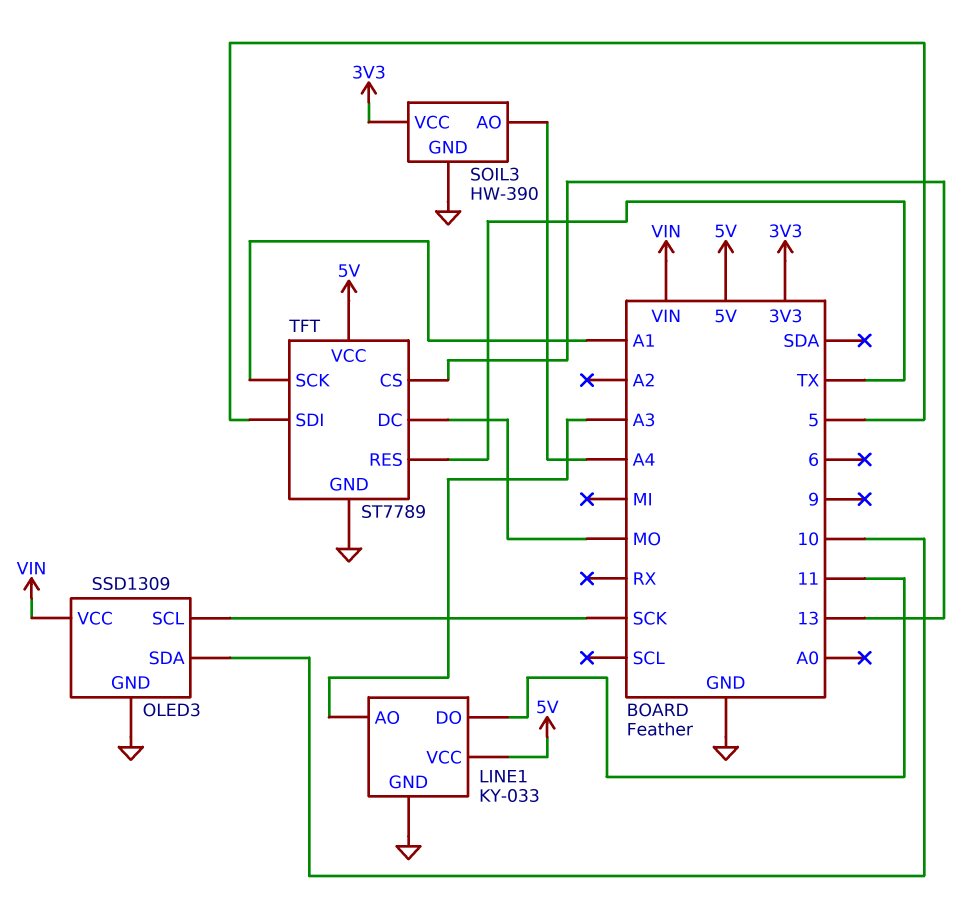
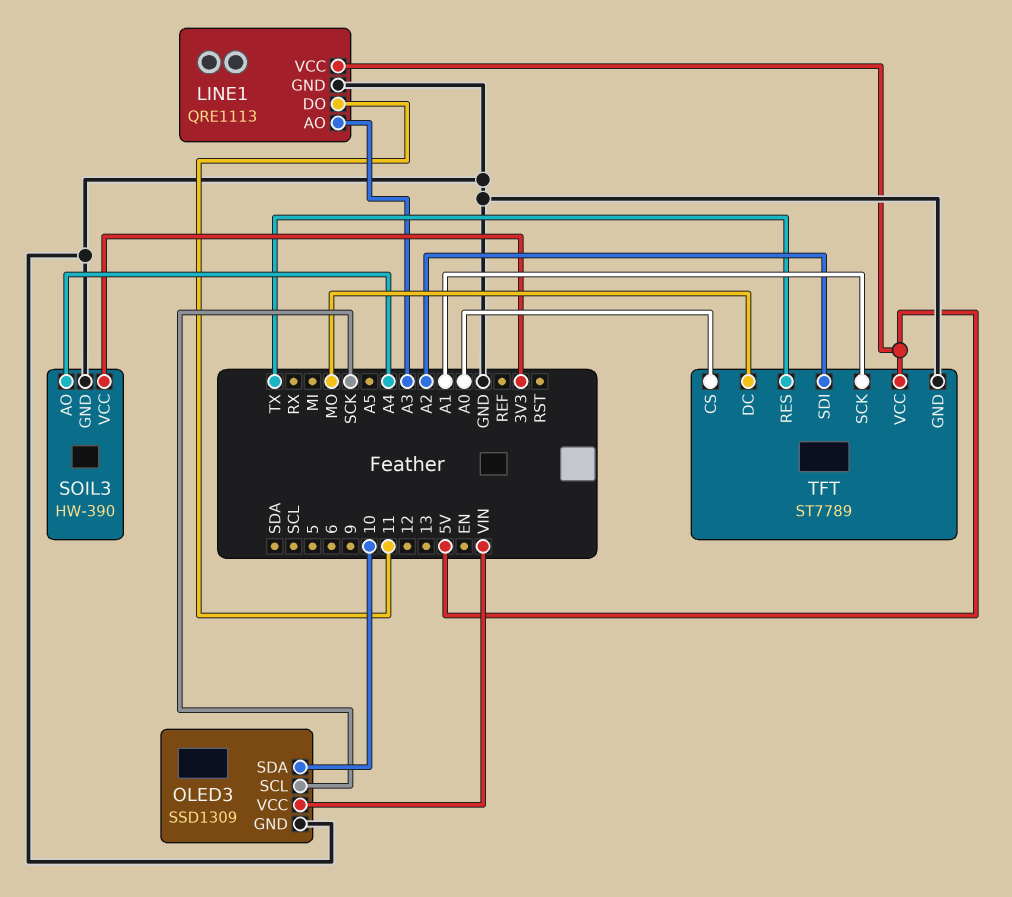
LINE1: KY-033 -> QRE1113
TFT pin CS: 13 -> A0
TFT pin SDI: 5 -> A2

